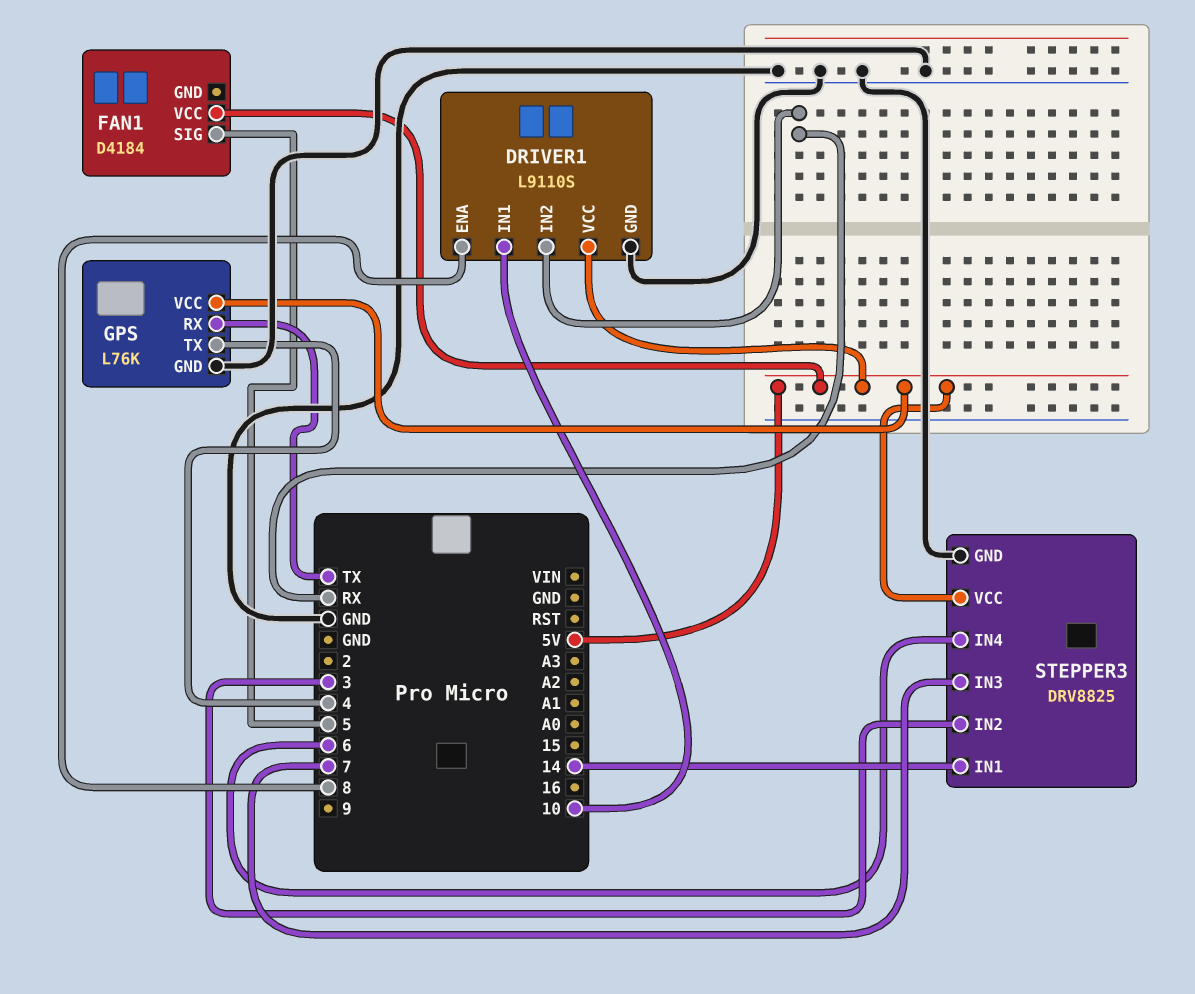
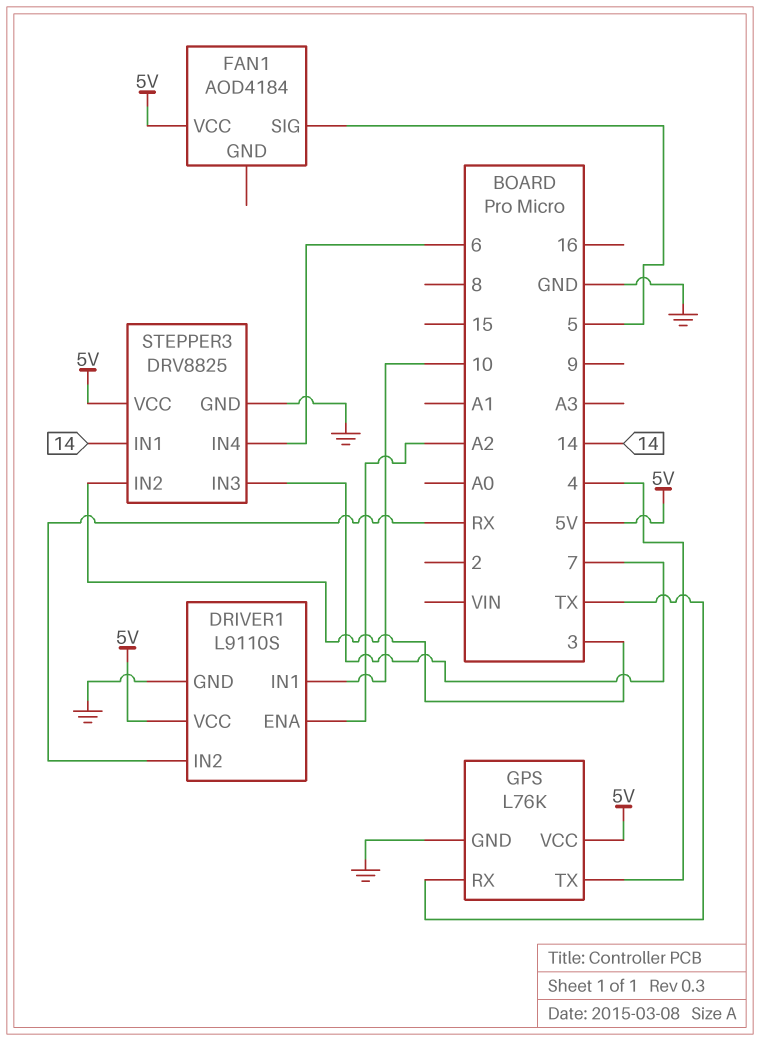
DRIVER1 pin ENA: 8 -> A2
FAN1: D4184 -> AOD4184

